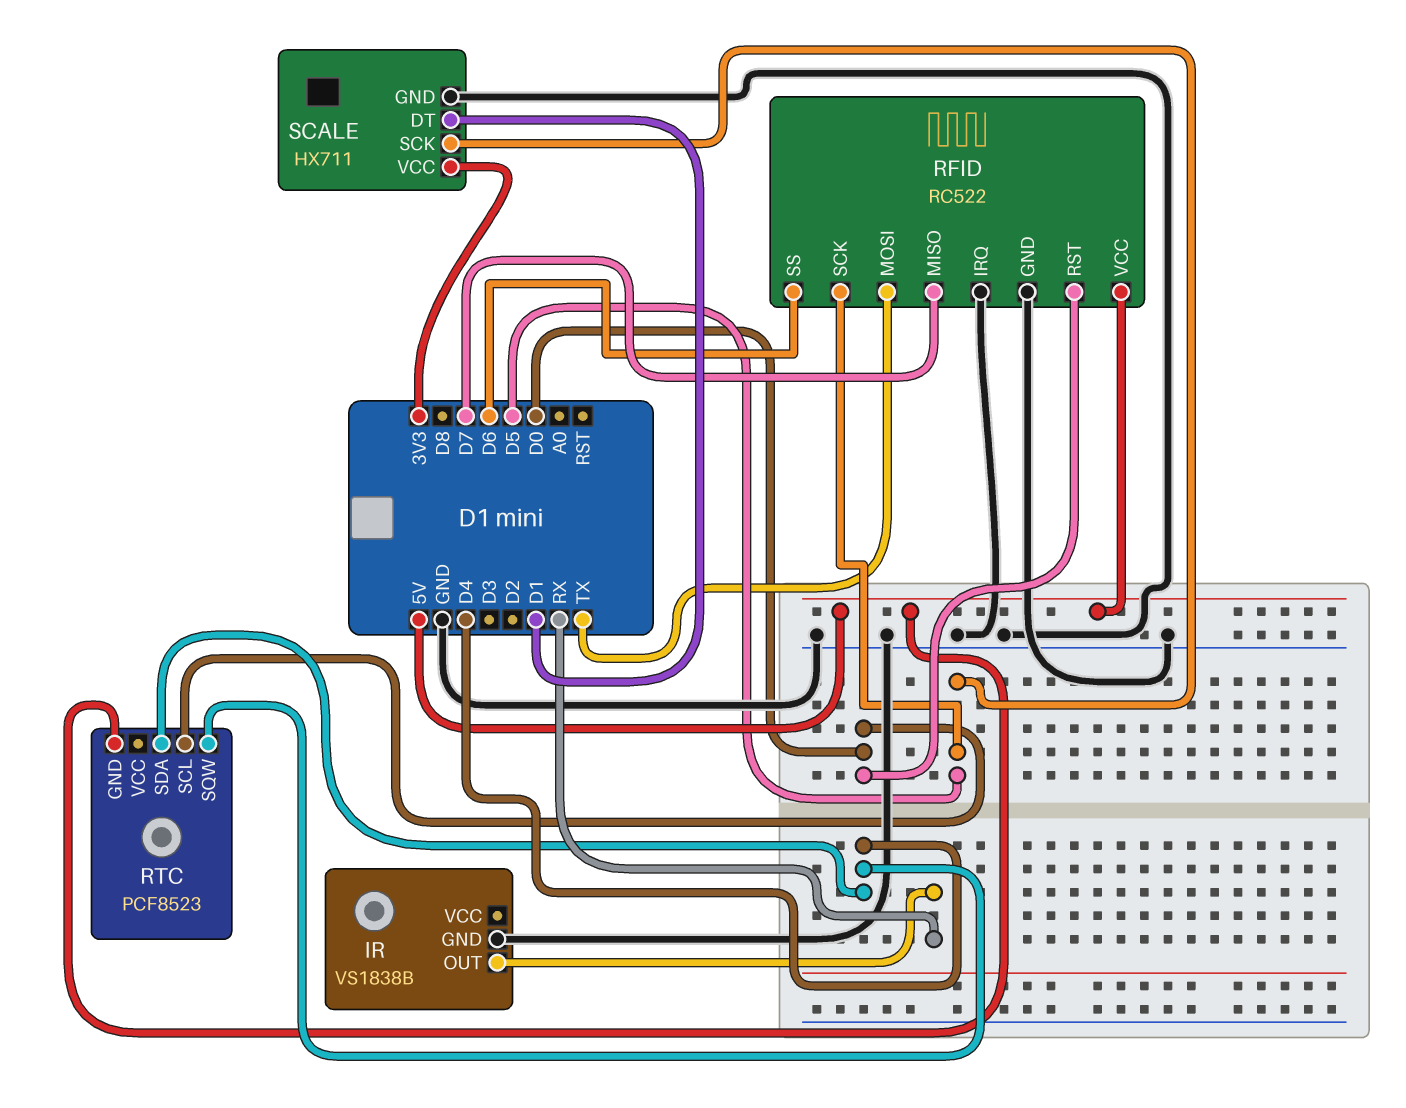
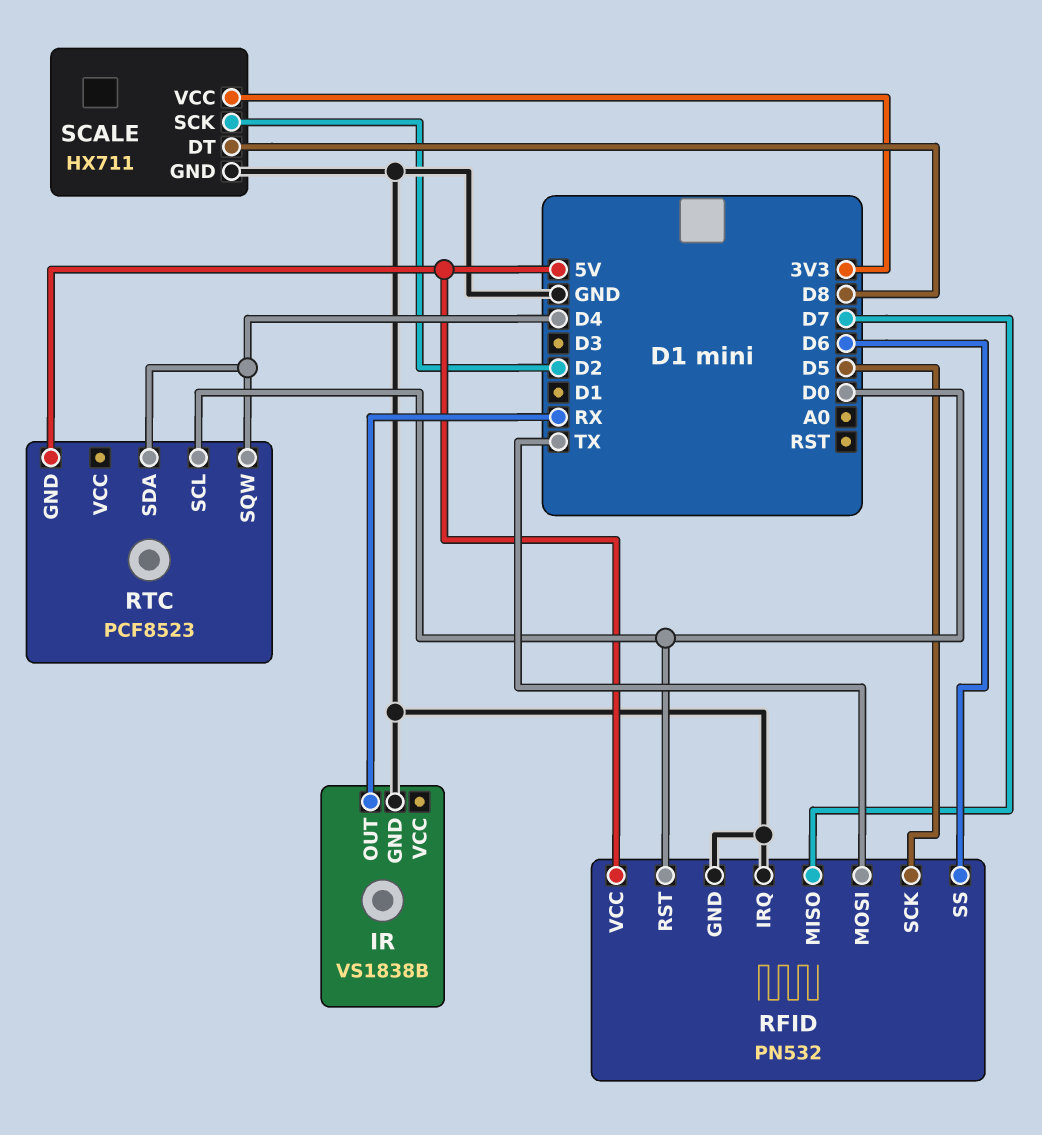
RFID: RC522 -> PN532
SCALE pin DT: D1 -> D8
SCALE pin SCK: D5 -> D2

